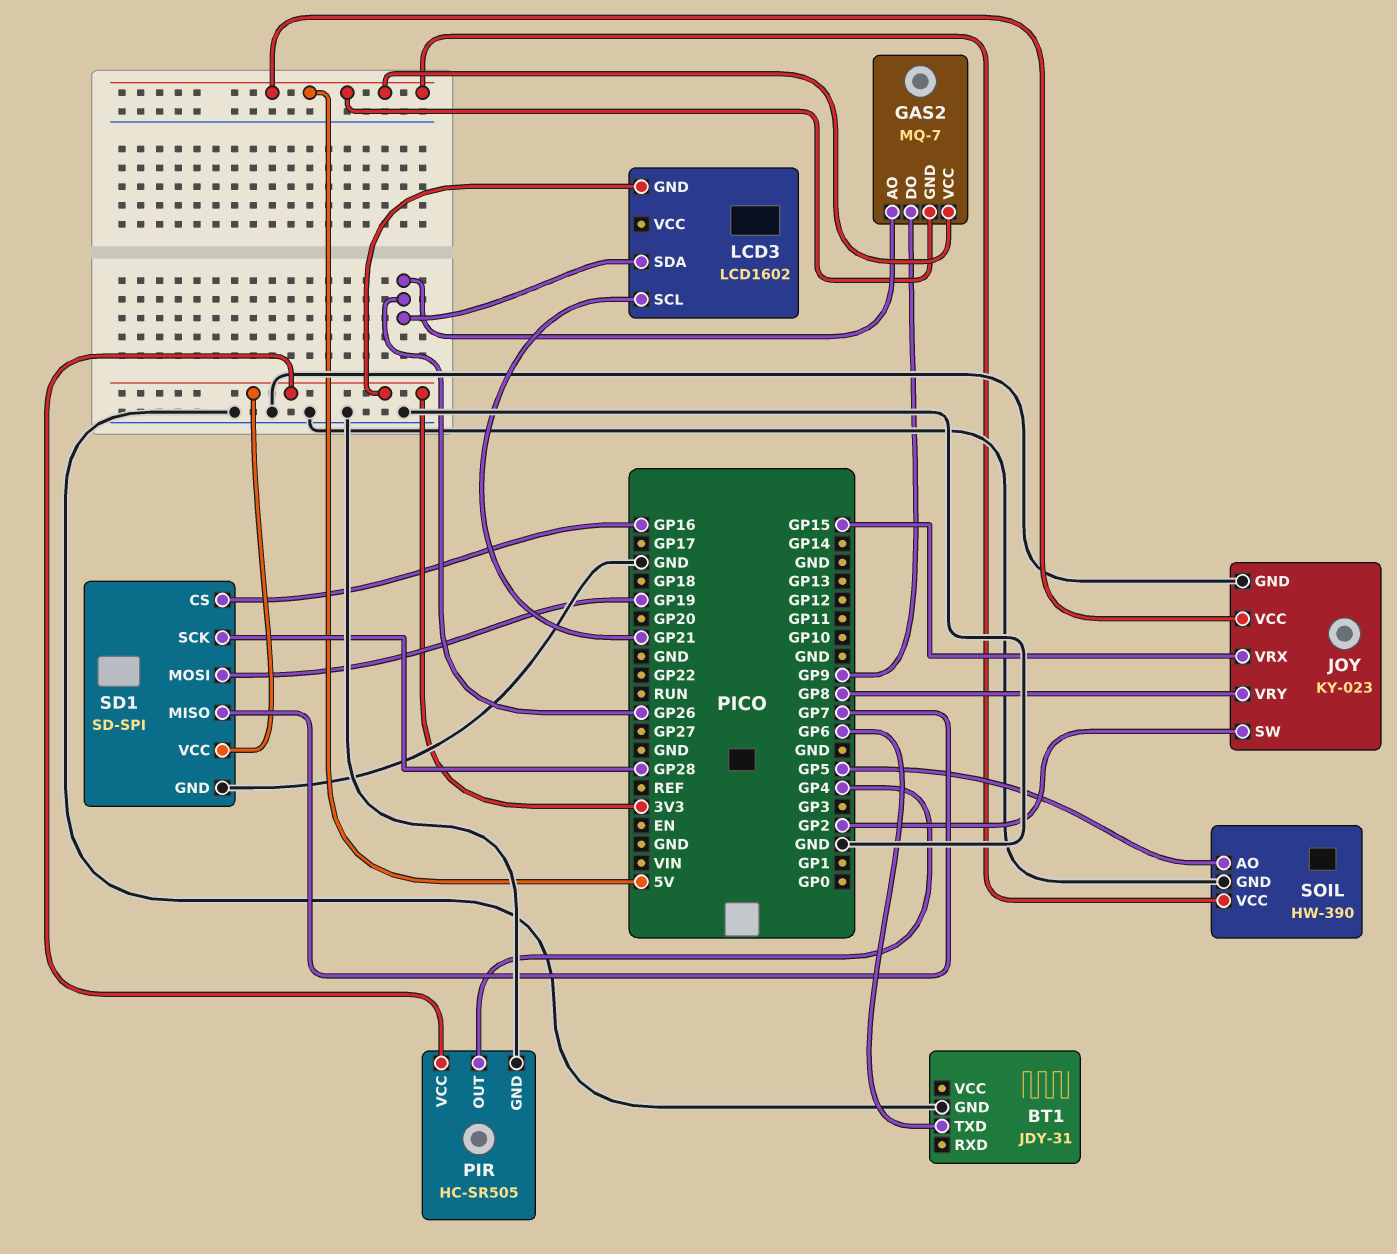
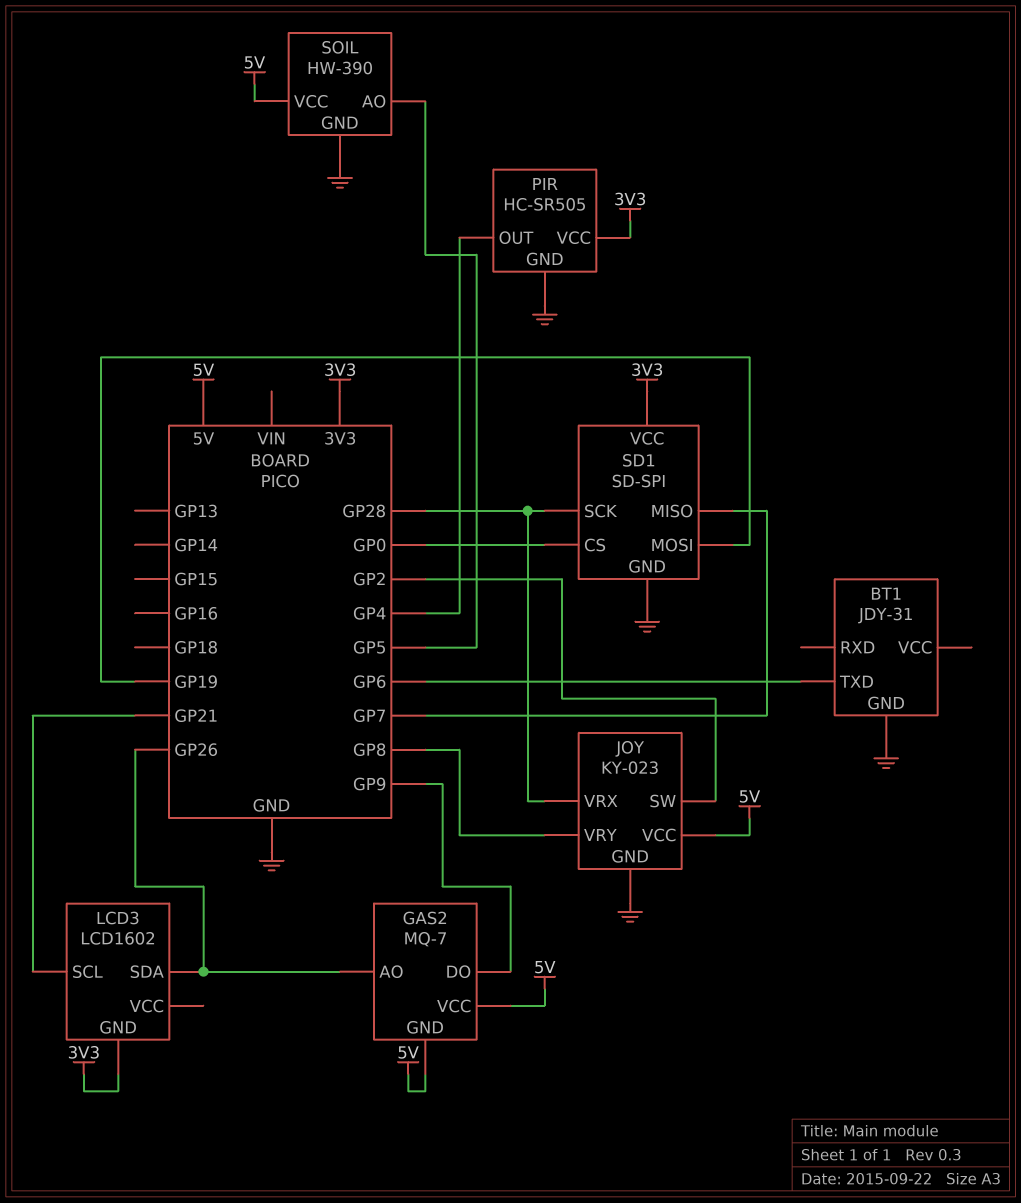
JOY pin VRX: GP15 -> GP28
SD1 pin CS: GP16 -> GP0

